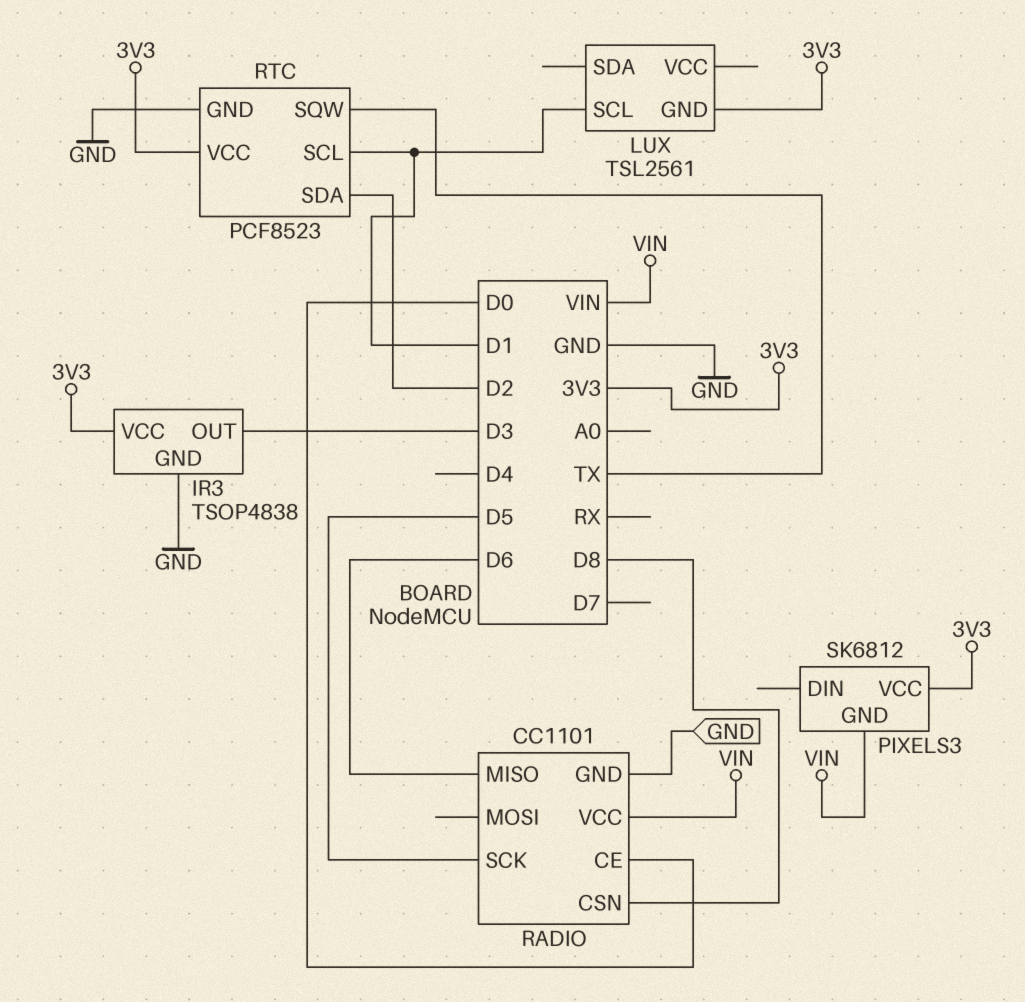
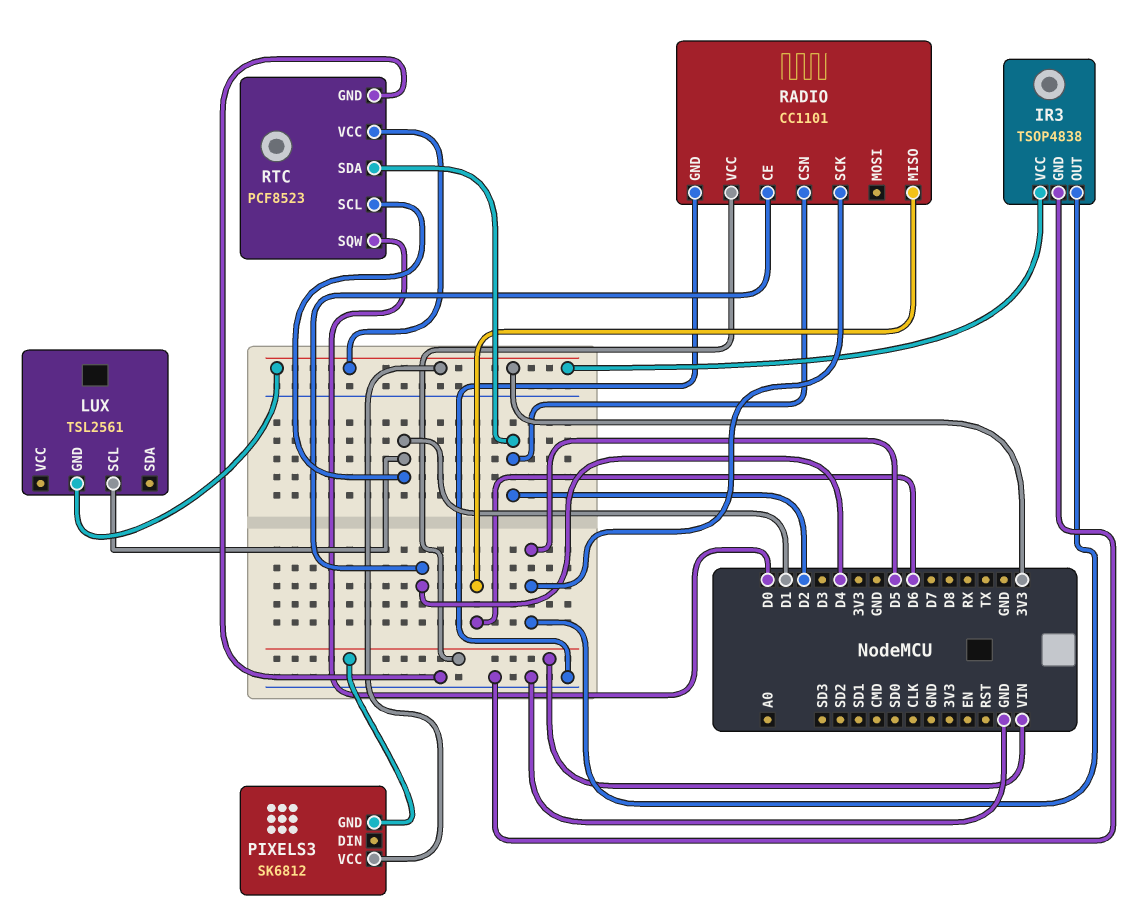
IR3 pin OUT: D3 -> D5
RADIO pin CE: D0 -> D4
RADIO pin CSN: D8 -> D2
RTC pin SQW: TX -> D0

